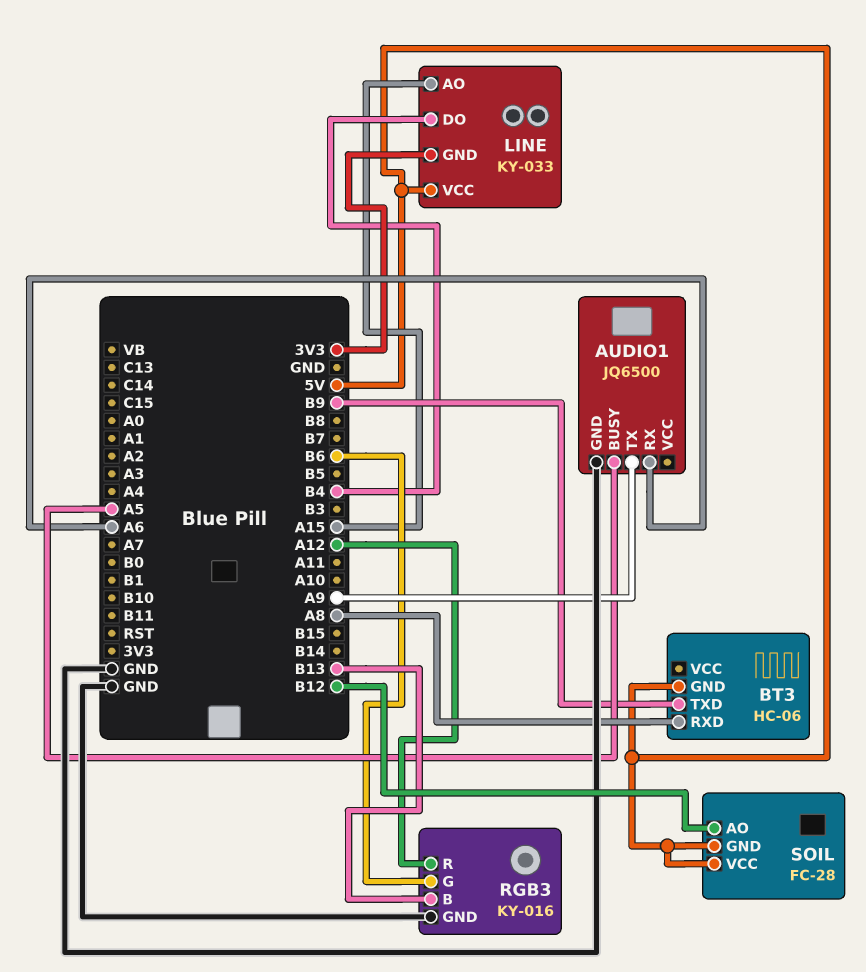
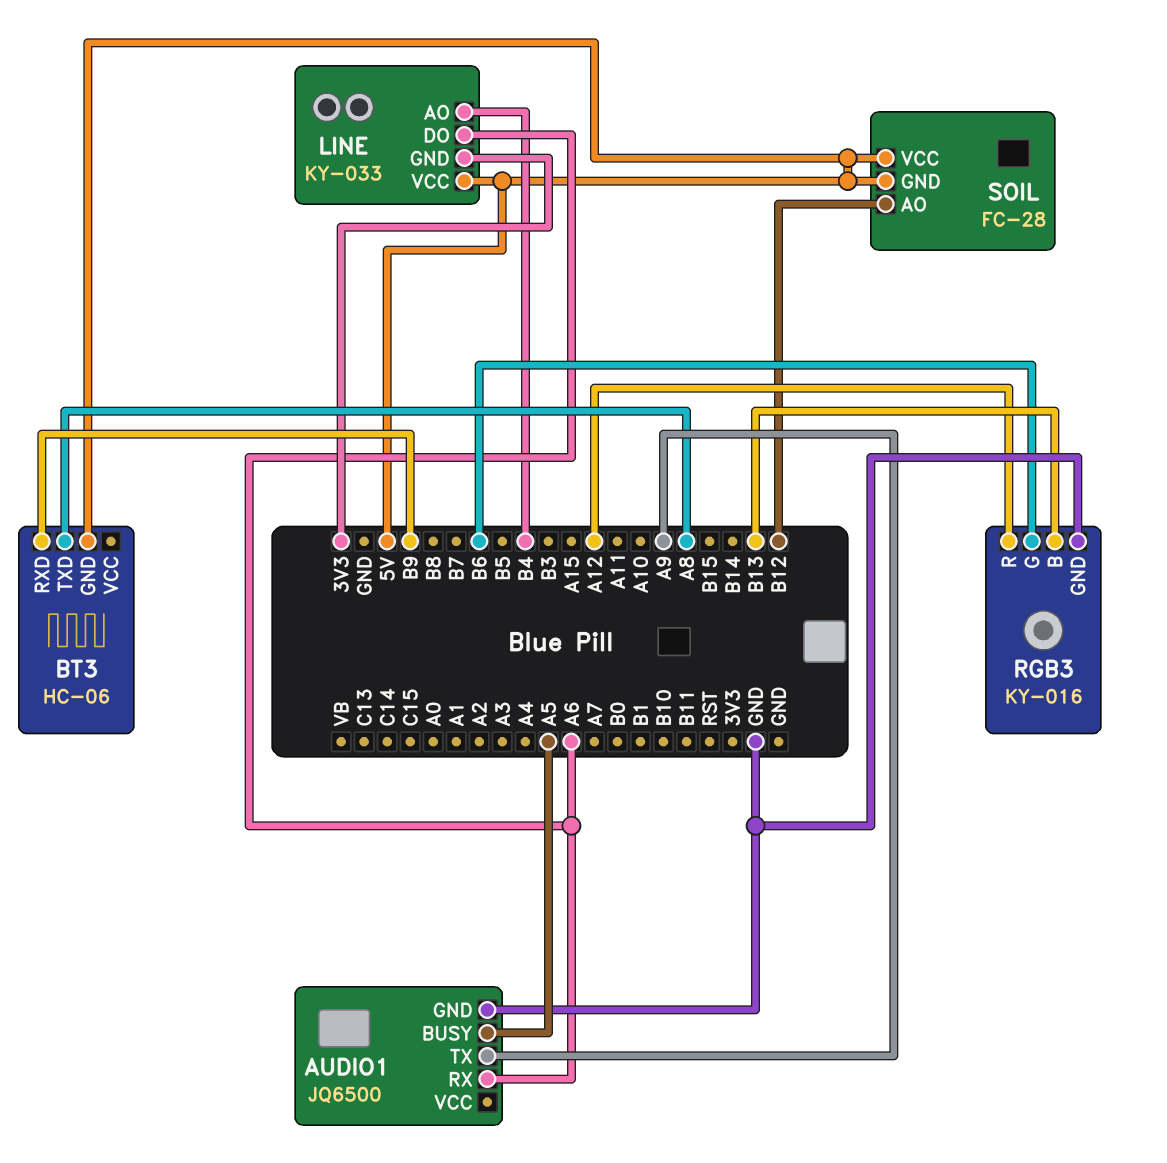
BT3 pin RXD: A8 -> B9
BT3 pin TXD: B9 -> A8
LINE pin AO: A15 -> B4
LINE pin DO: B4 -> A6

